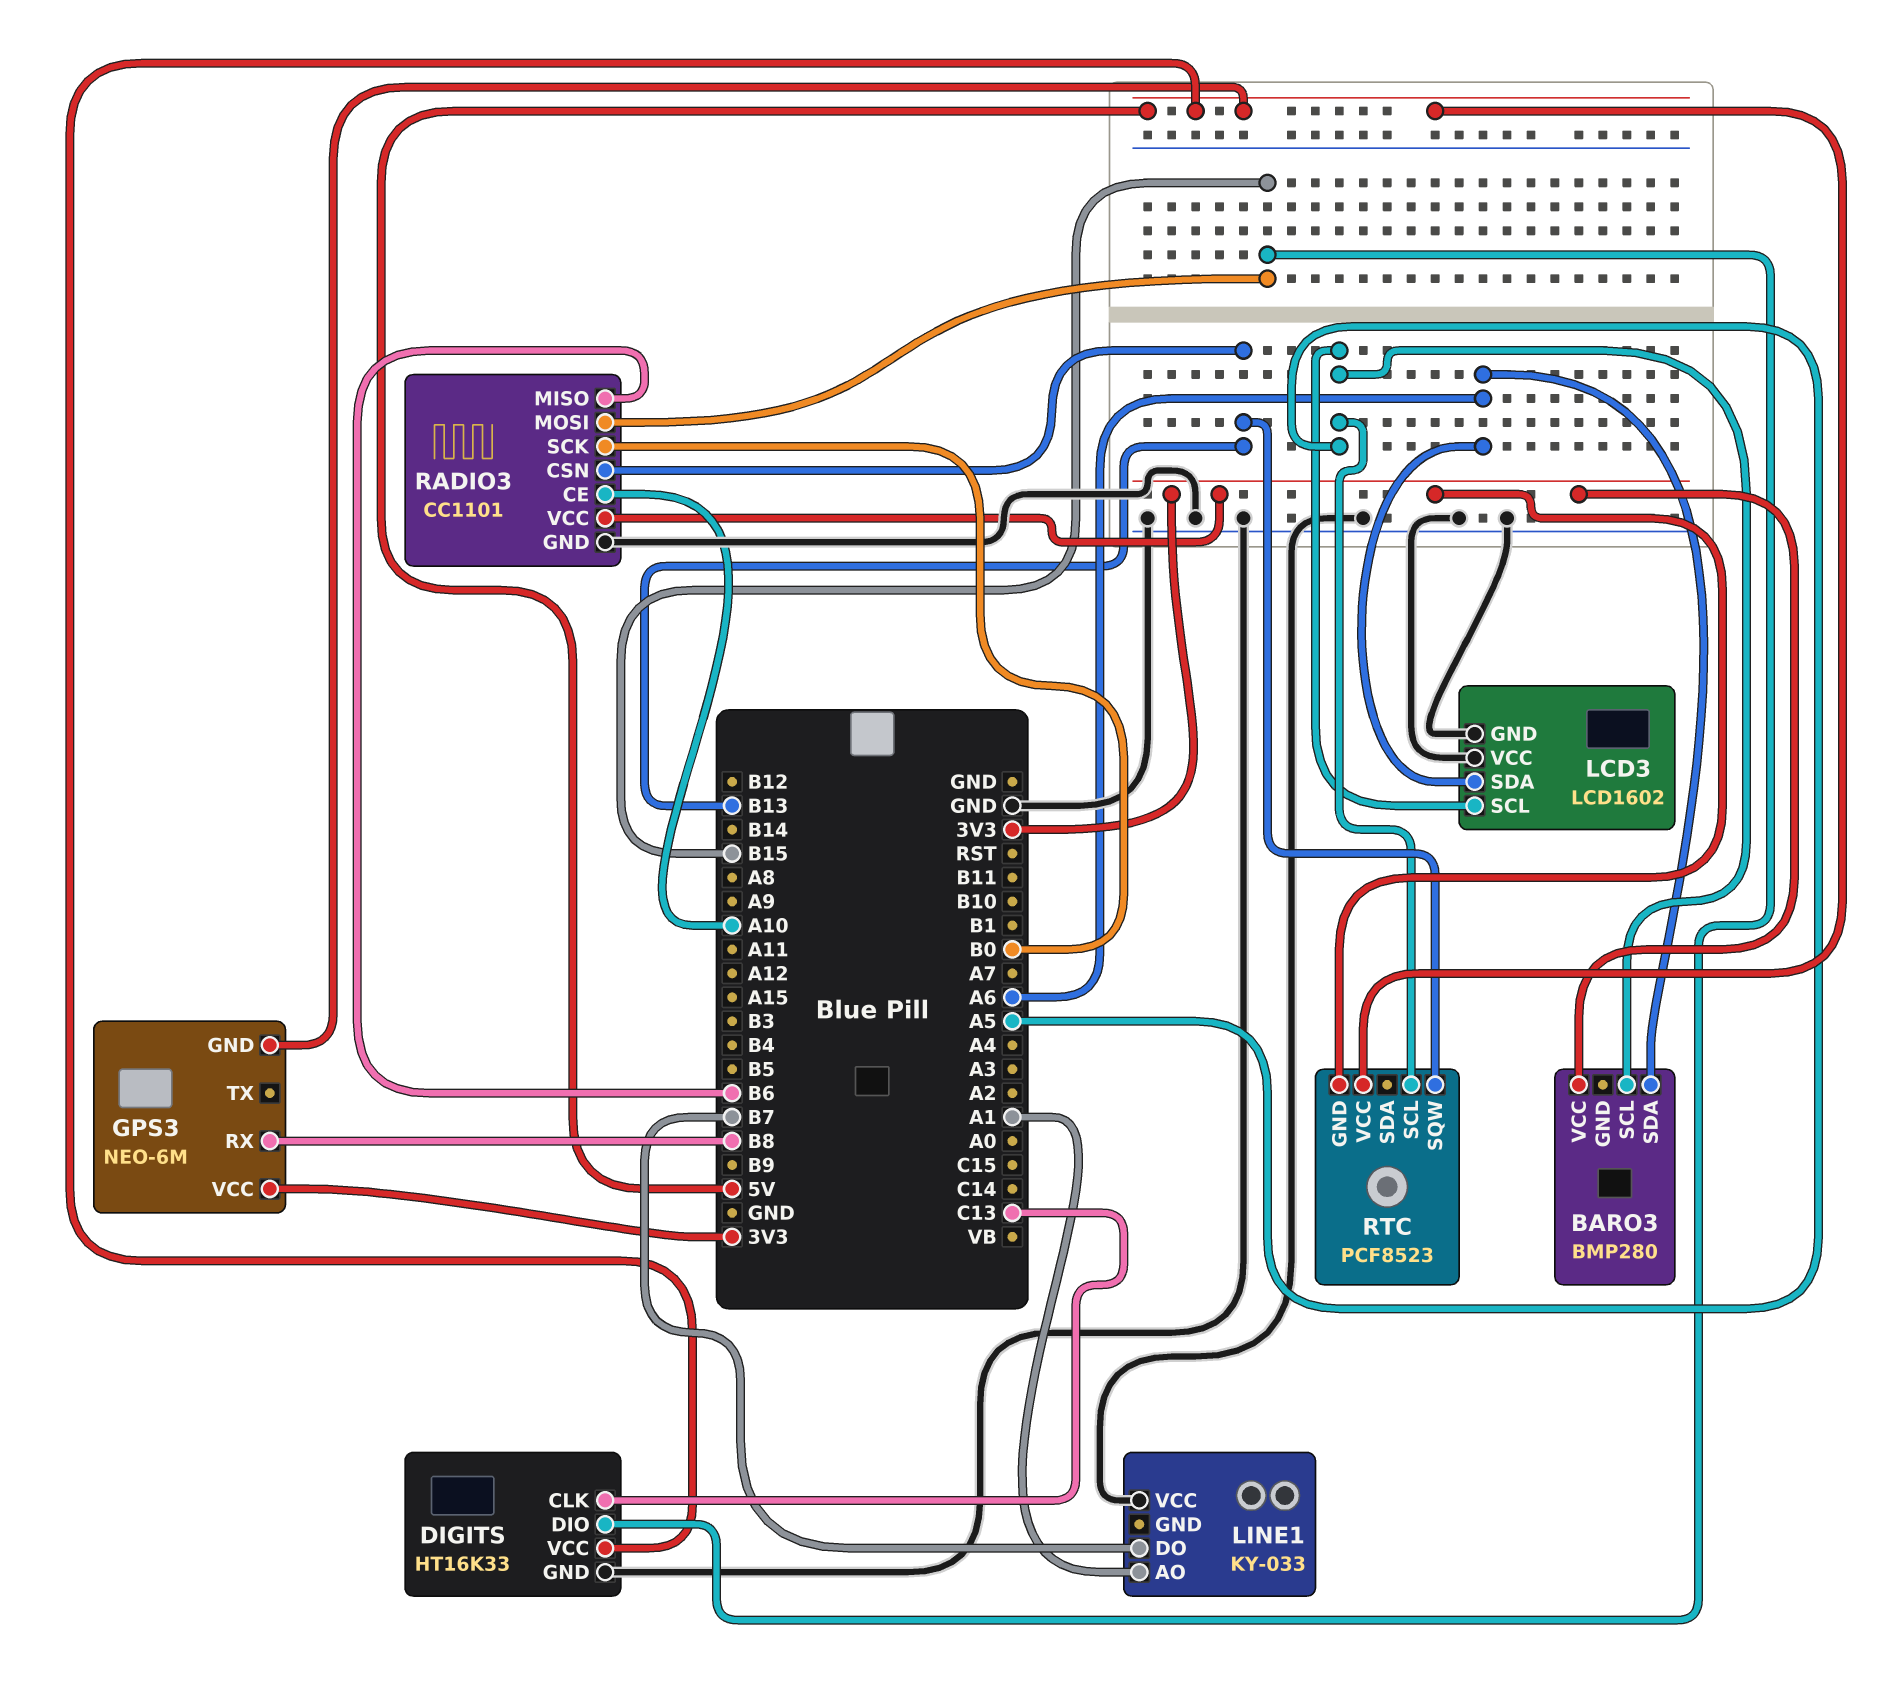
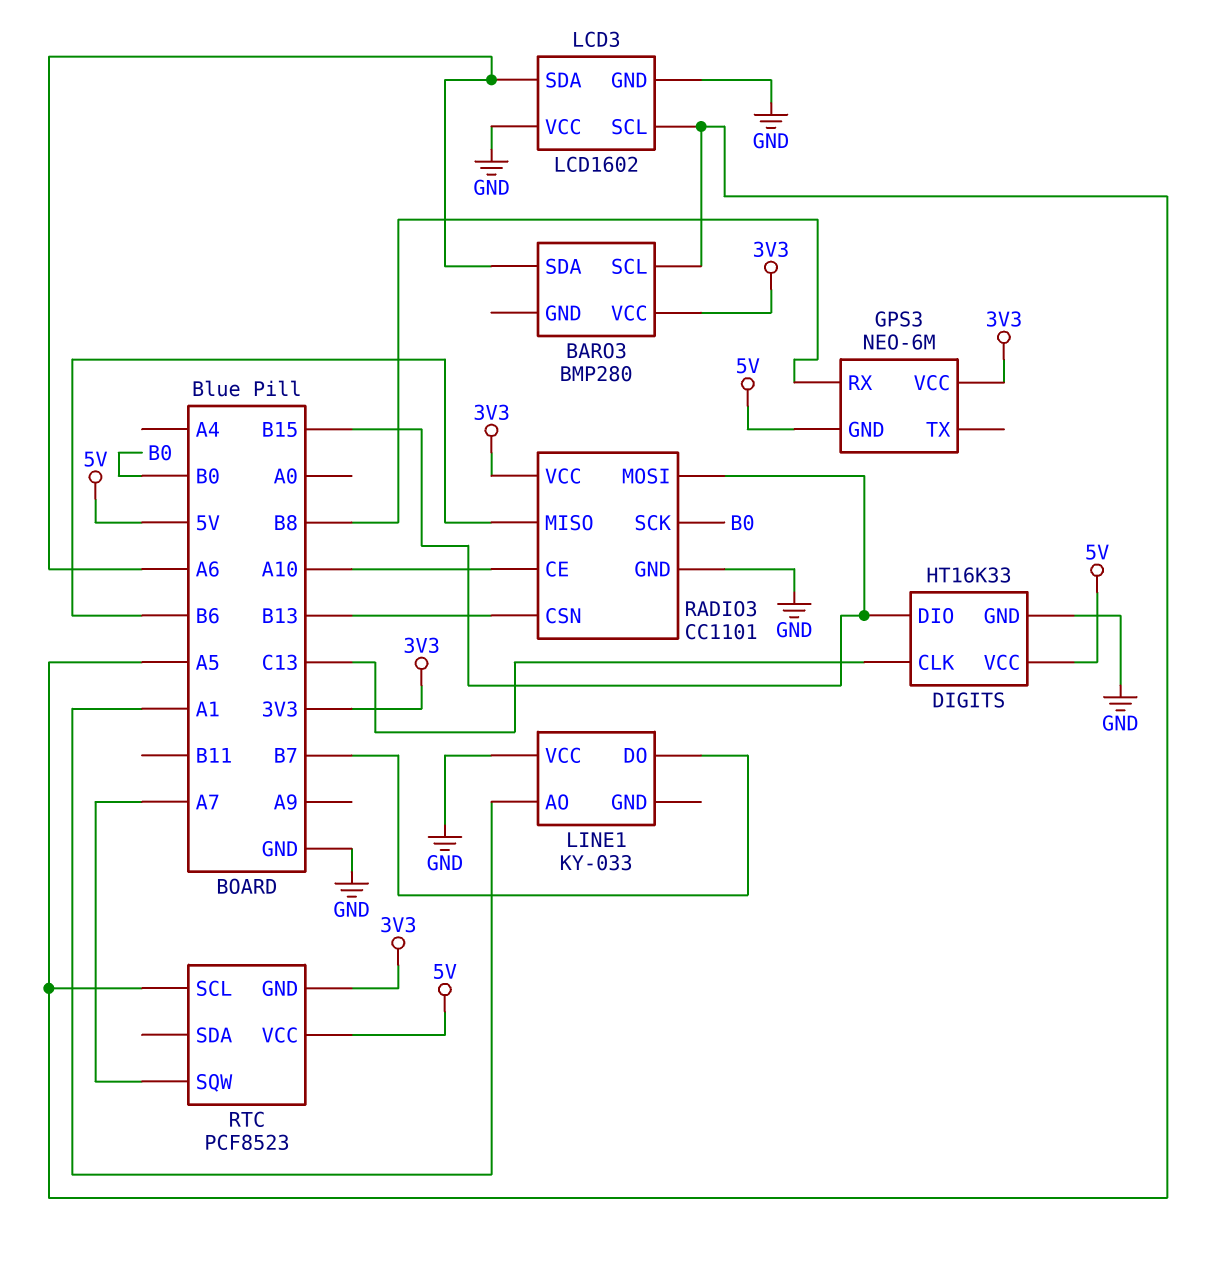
RTC pin SQW: B13 -> A7

